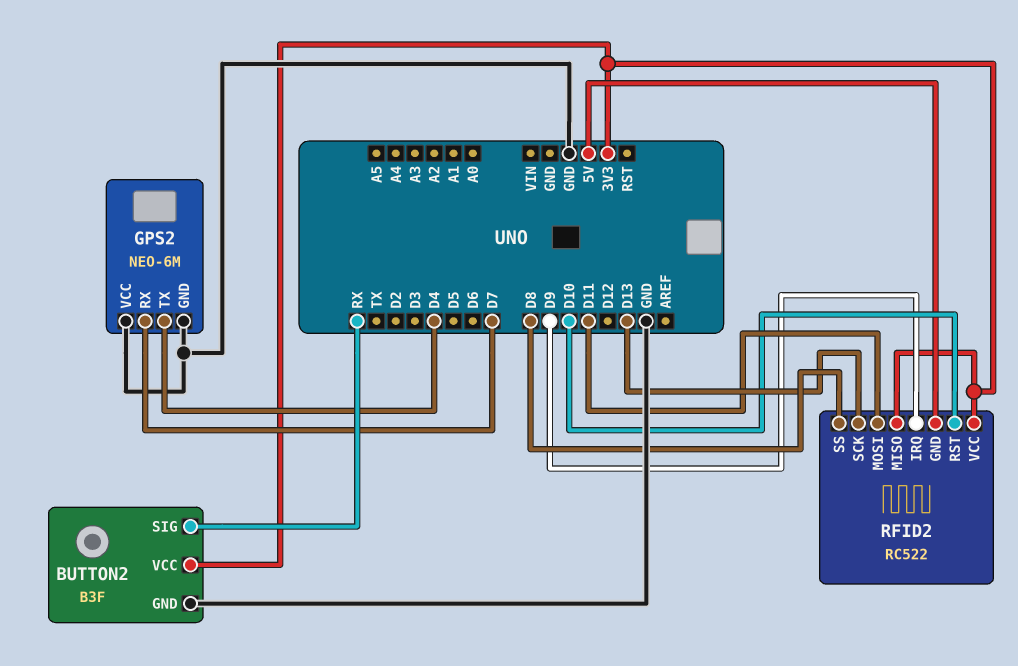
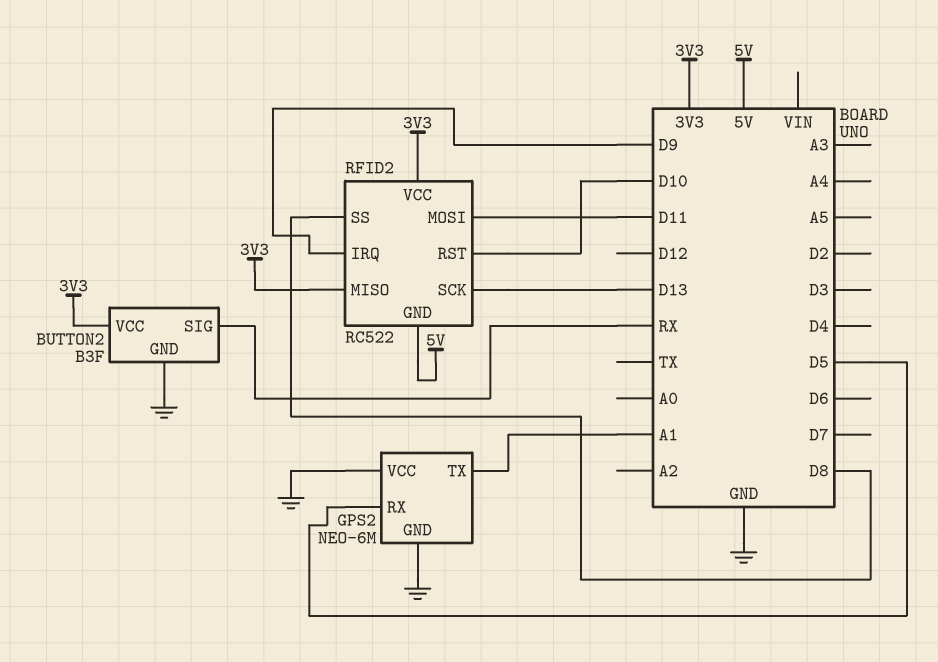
GPS2 pin RX: D7 -> D5
GPS2 pin TX: D4 -> A1

